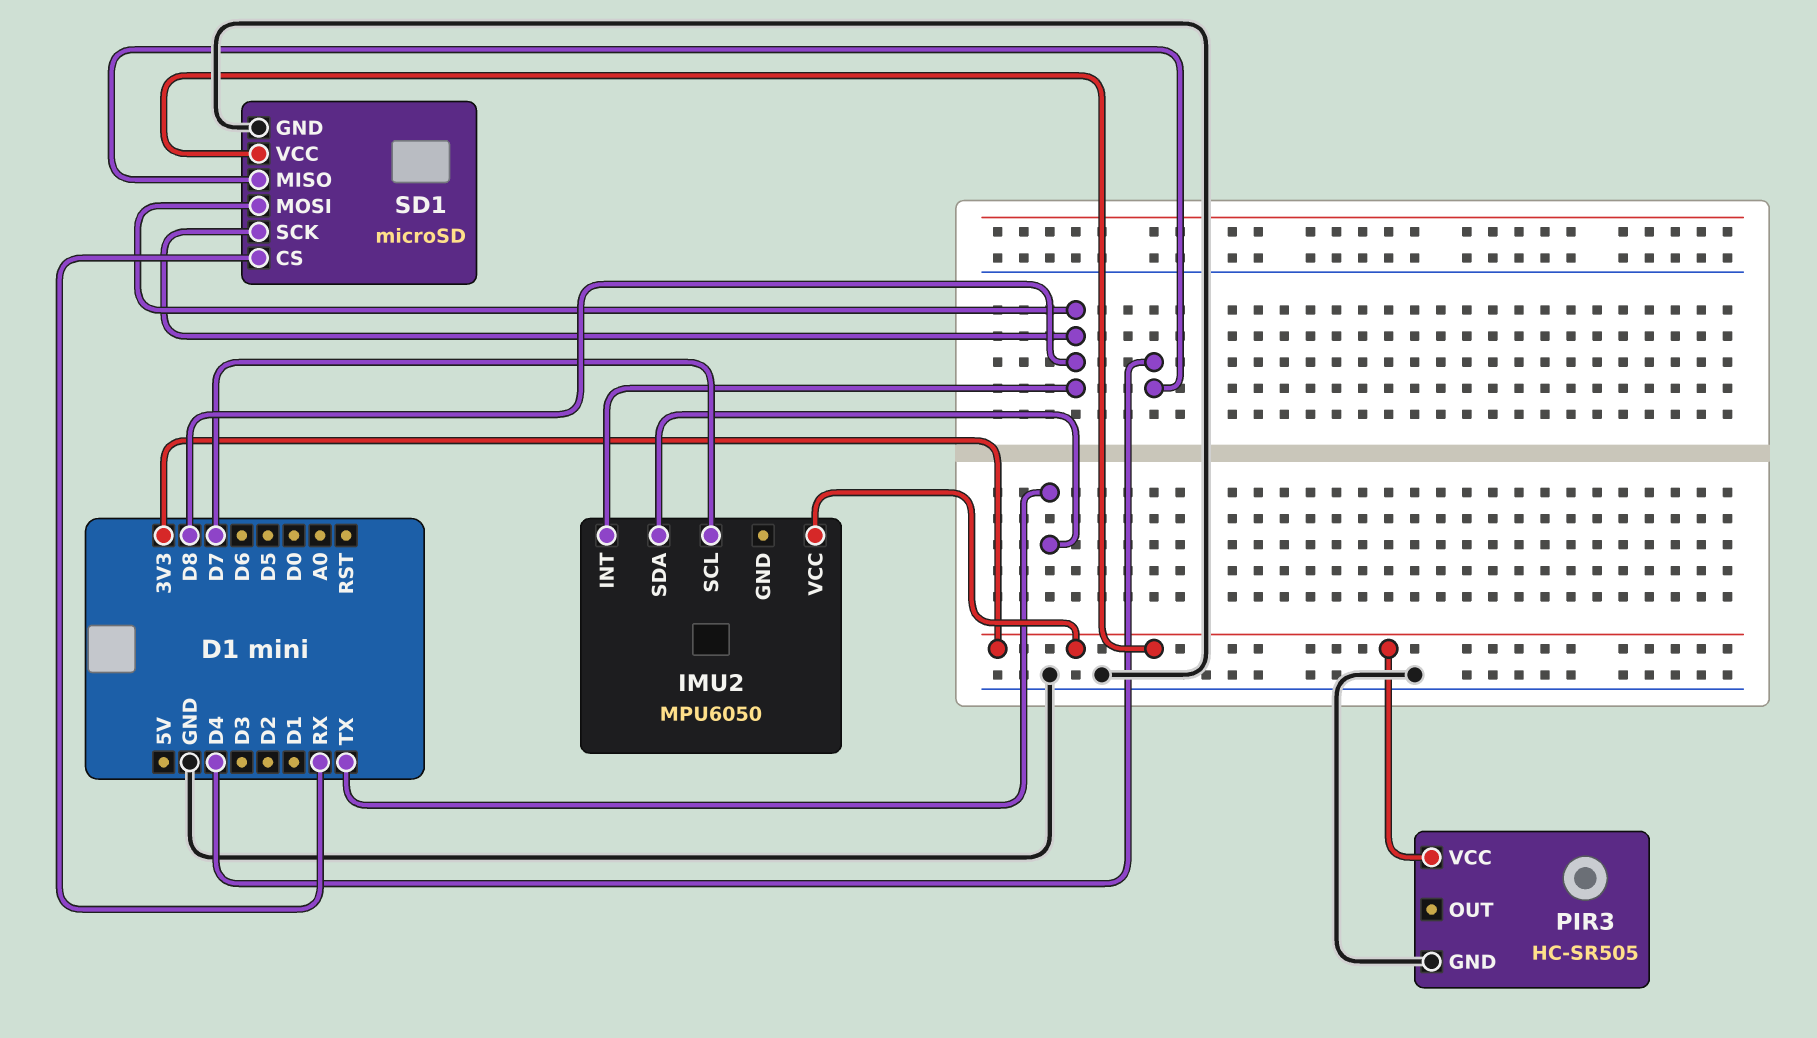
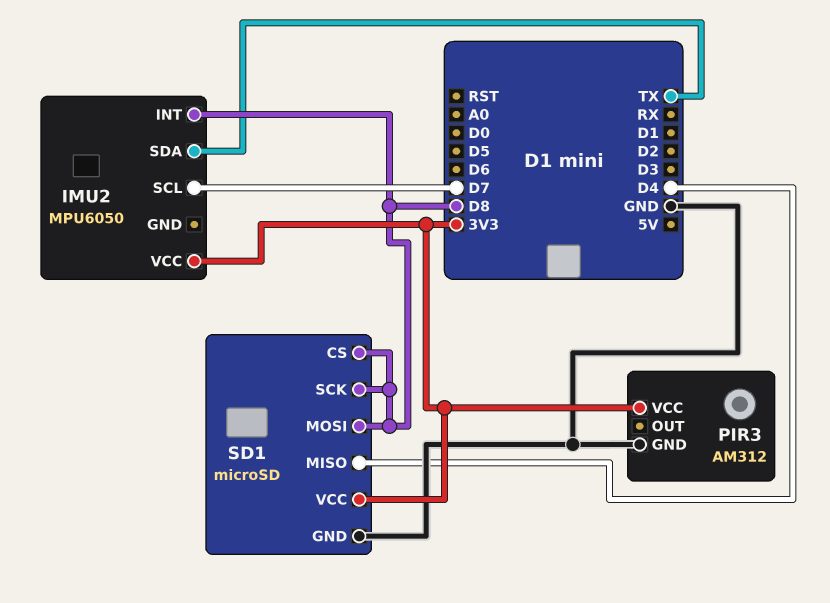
PIR3: HC-SR505 -> AM312
SD1 pin CS: RX -> D8

